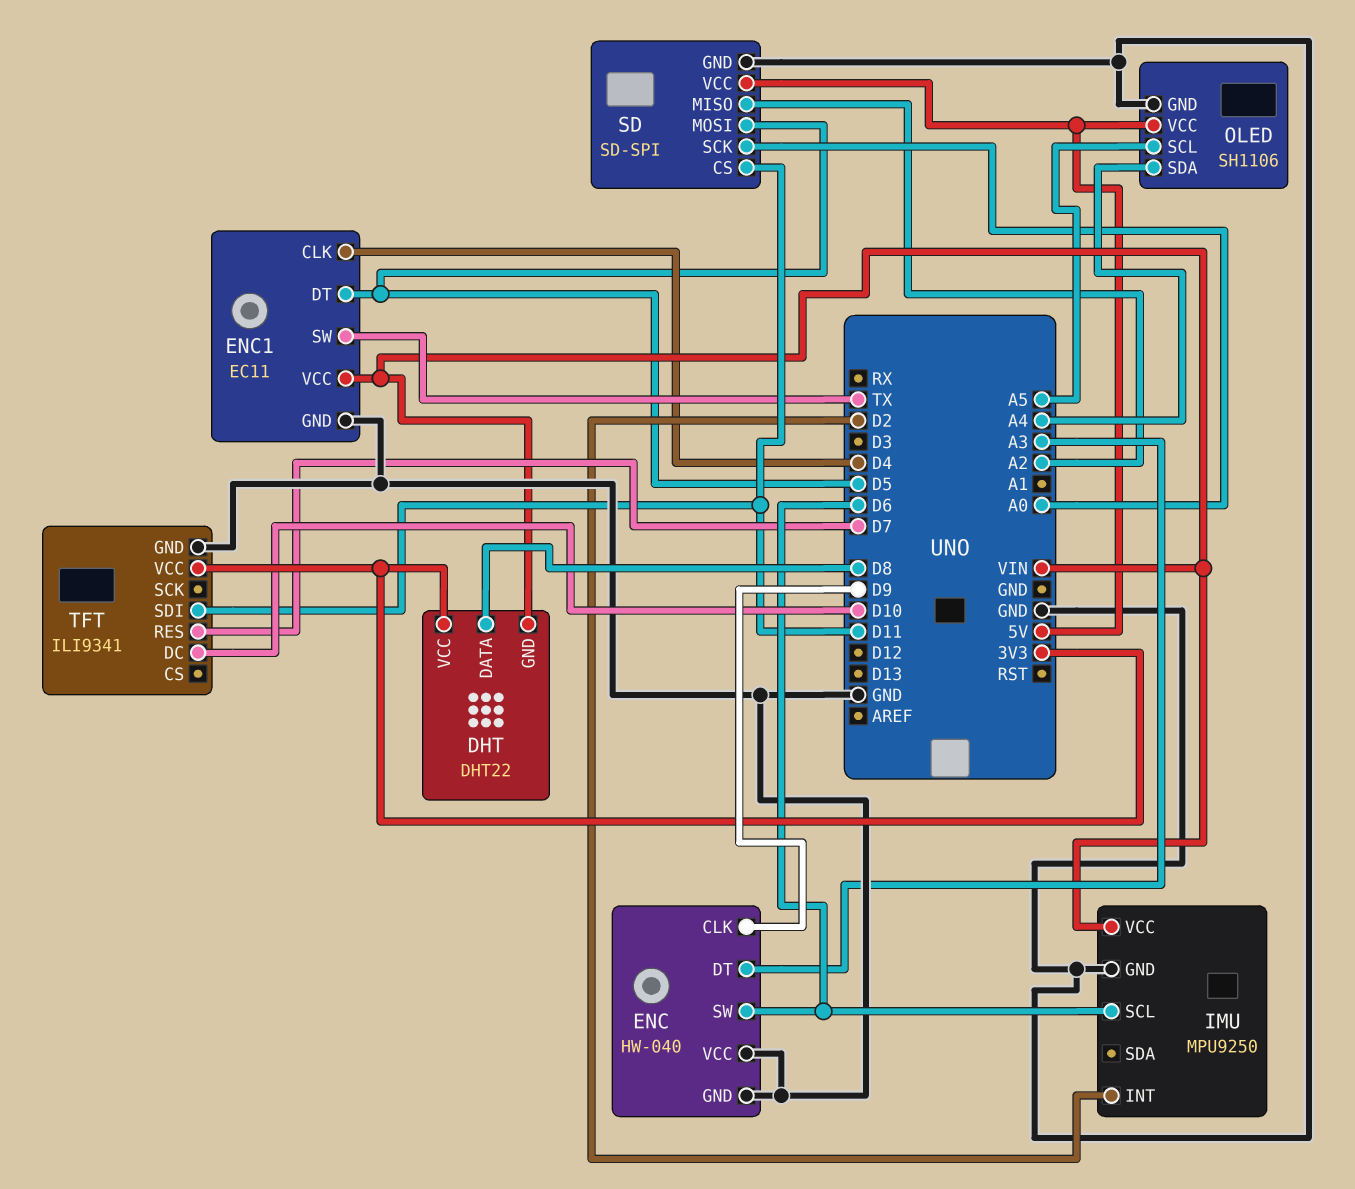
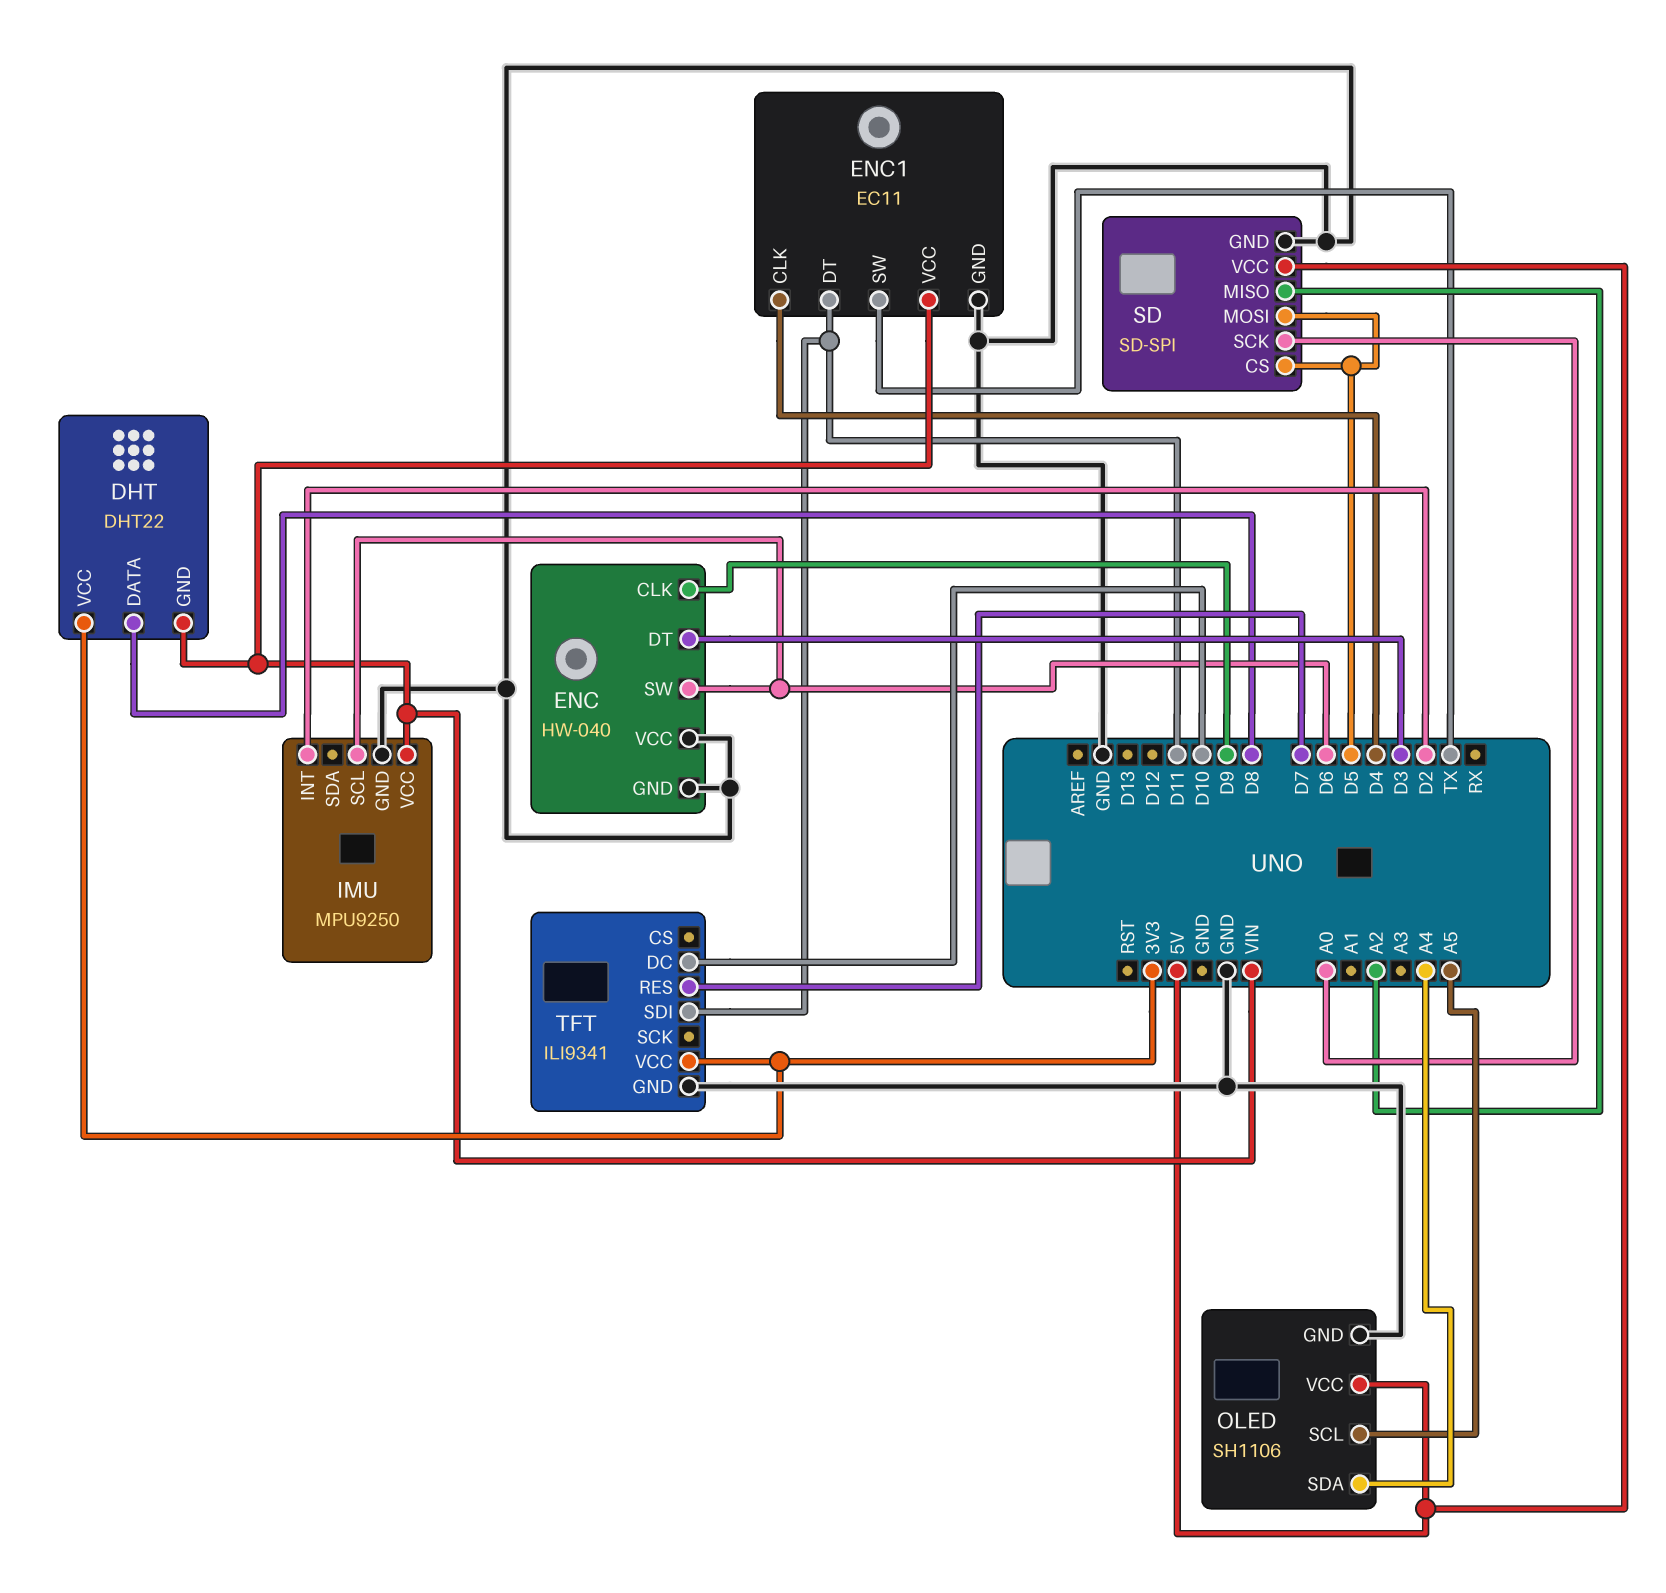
ENC pin DT: A3 -> D3
ENC1 pin DT: D5 -> D11
SD pin CS: D11 -> D5

